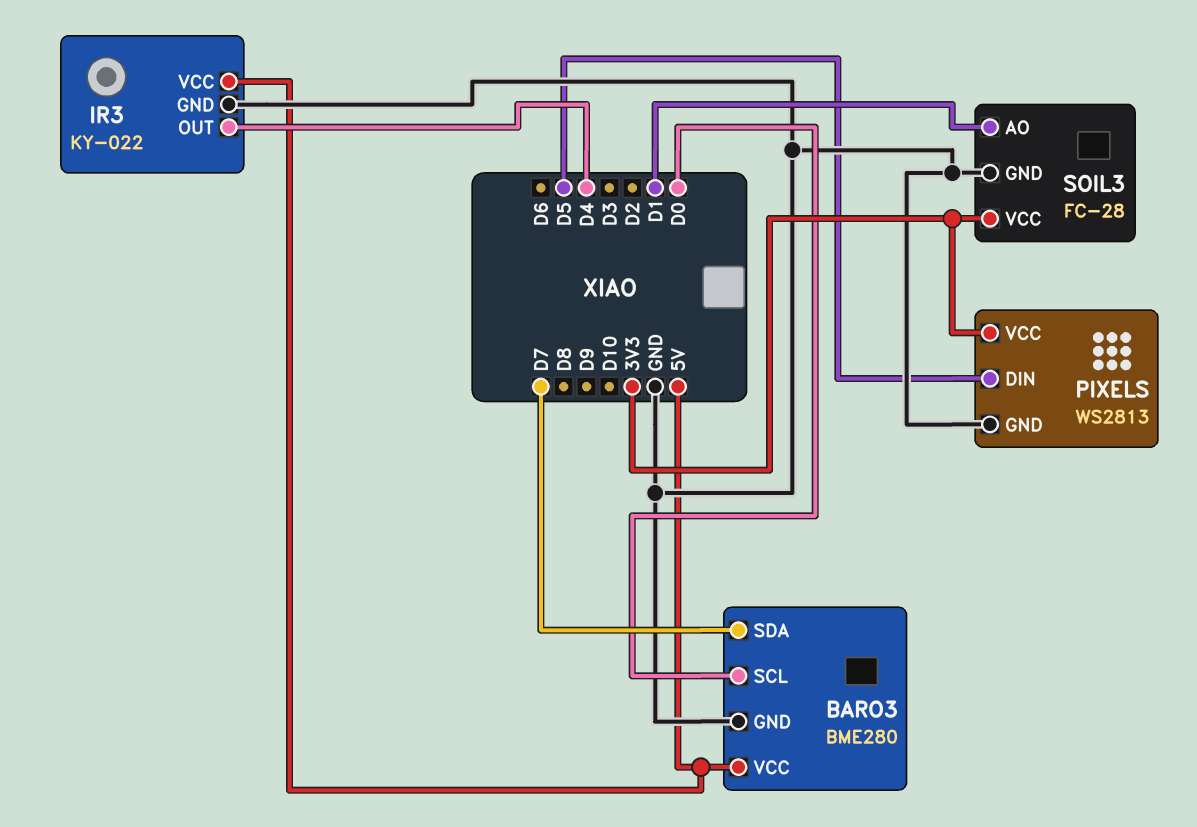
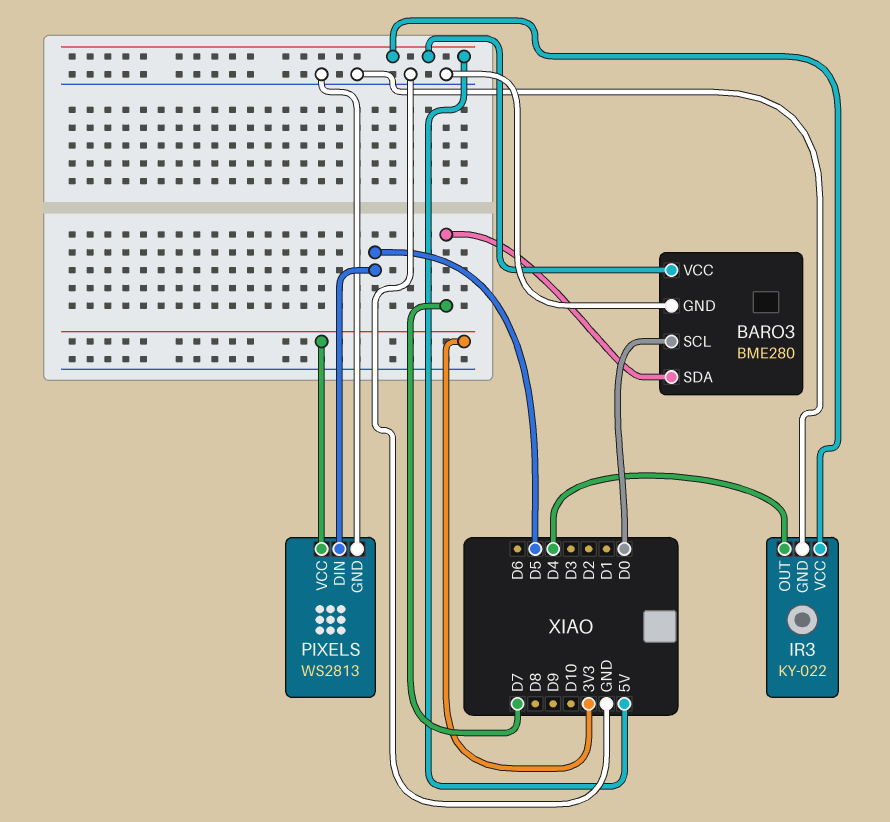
SOIL3: FC-28 -> none
SOIL3 pin AO: D1 -> none
SOIL3 pin GND: GND -> none
SOIL3 pin VCC: 3V3 -> none

